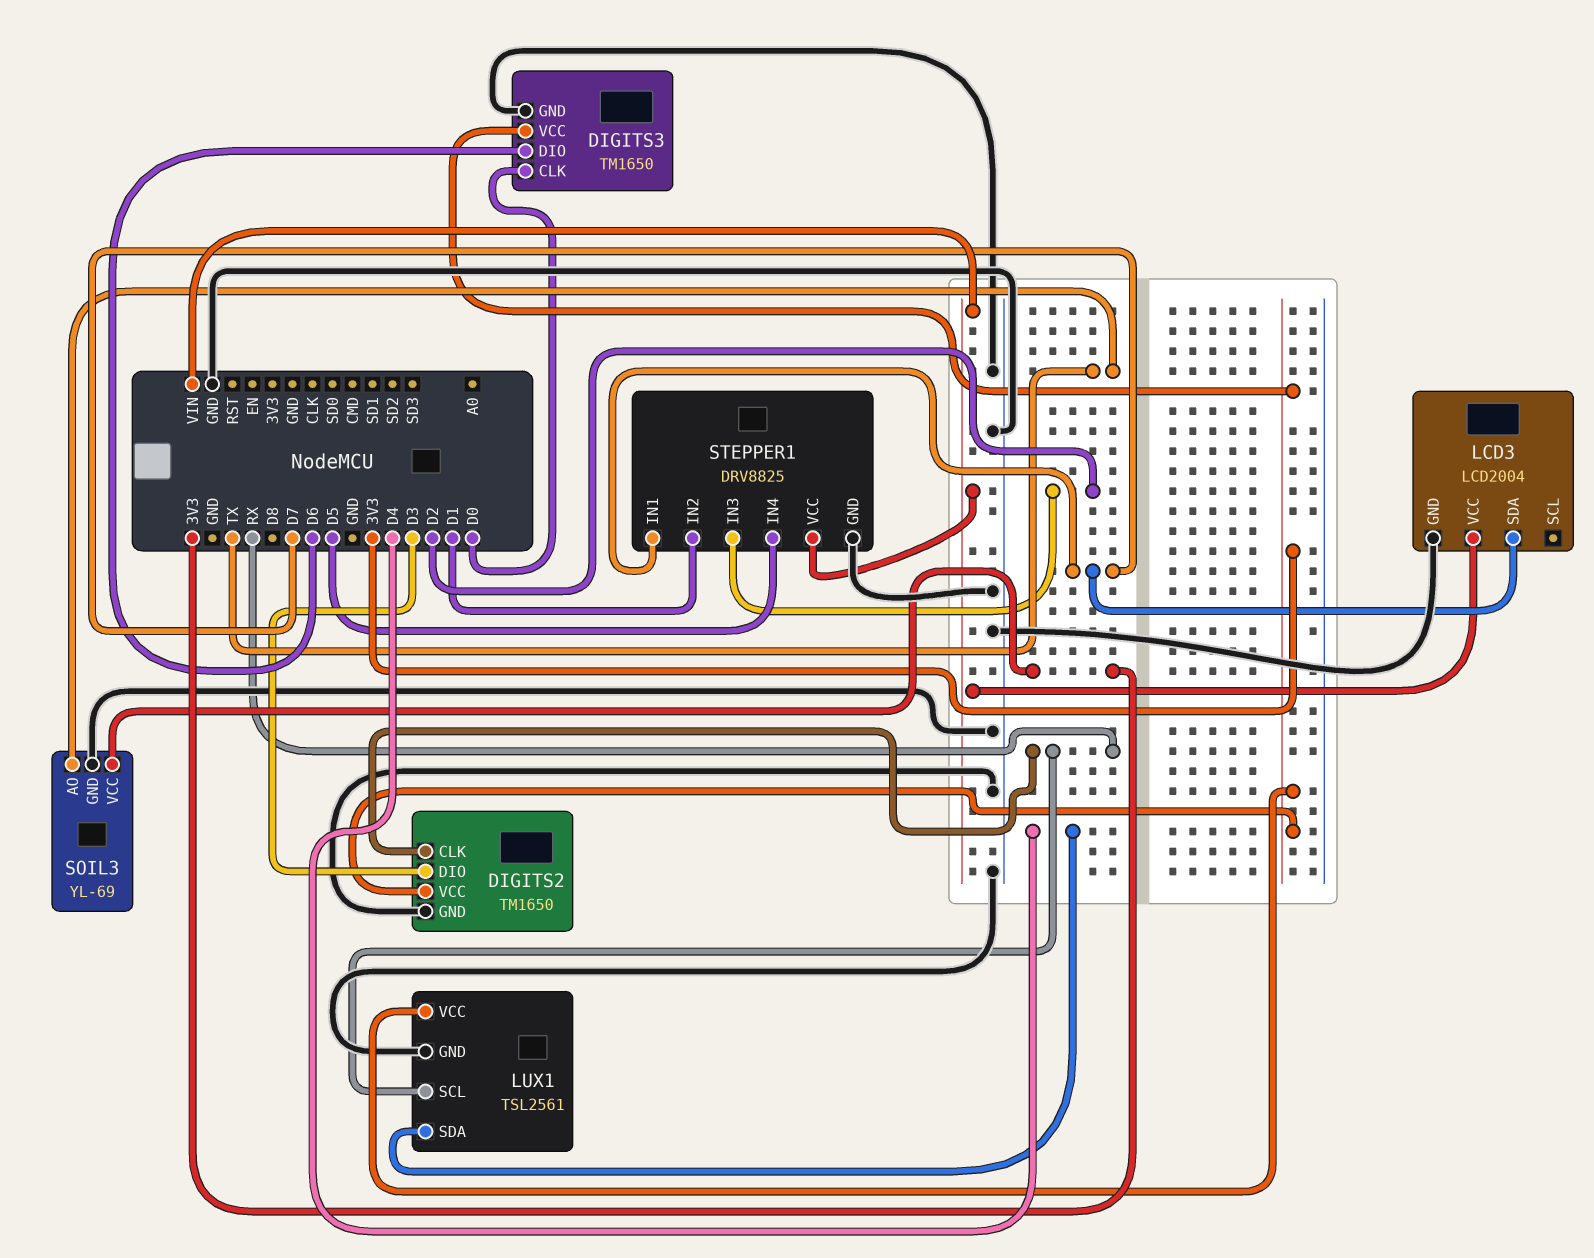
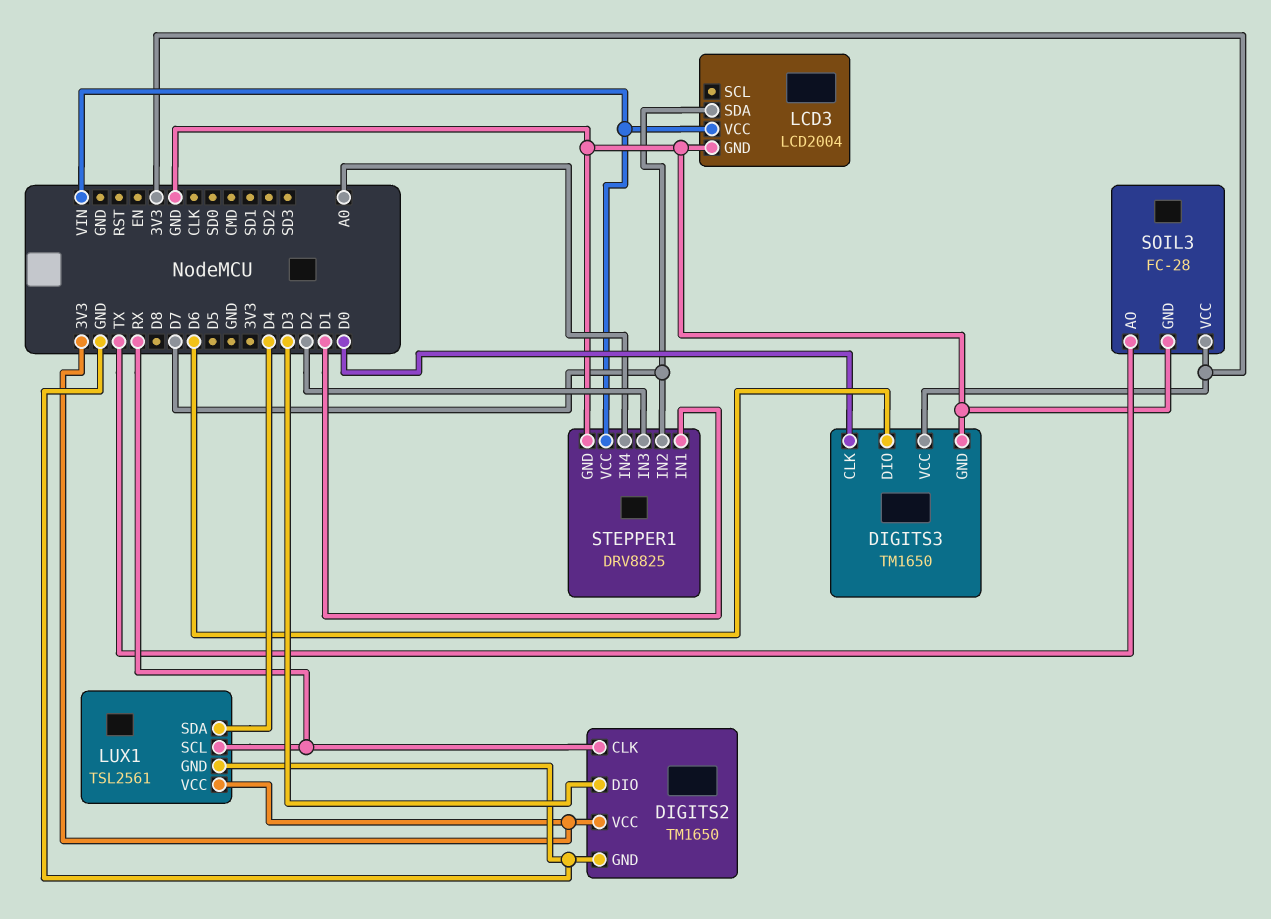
SOIL3: YL-69 -> FC-28
STEPPER1 pin IN1: D7 -> D1
STEPPER1 pin IN2: D1 -> D7
STEPPER1 pin IN4: D5 -> A0

